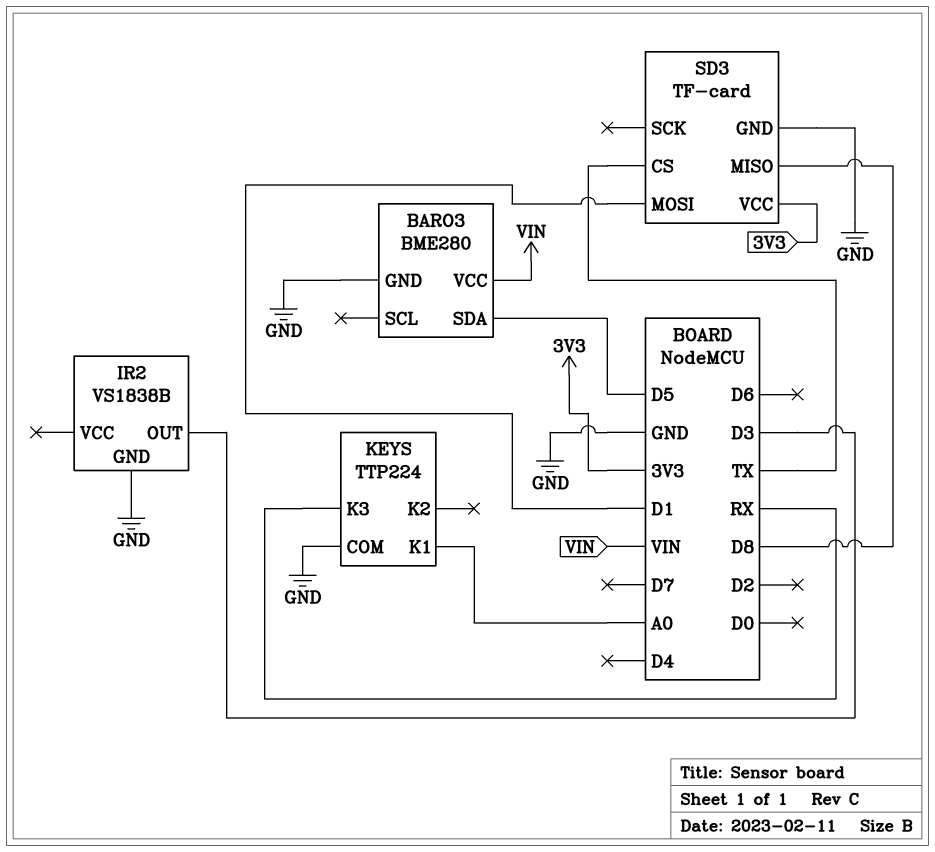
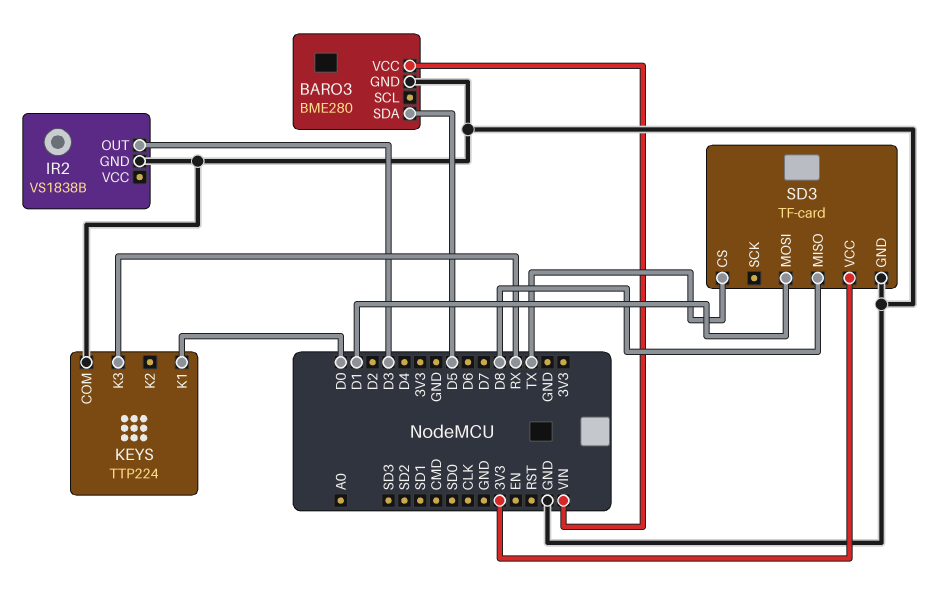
KEYS pin K1: A0 -> D0

